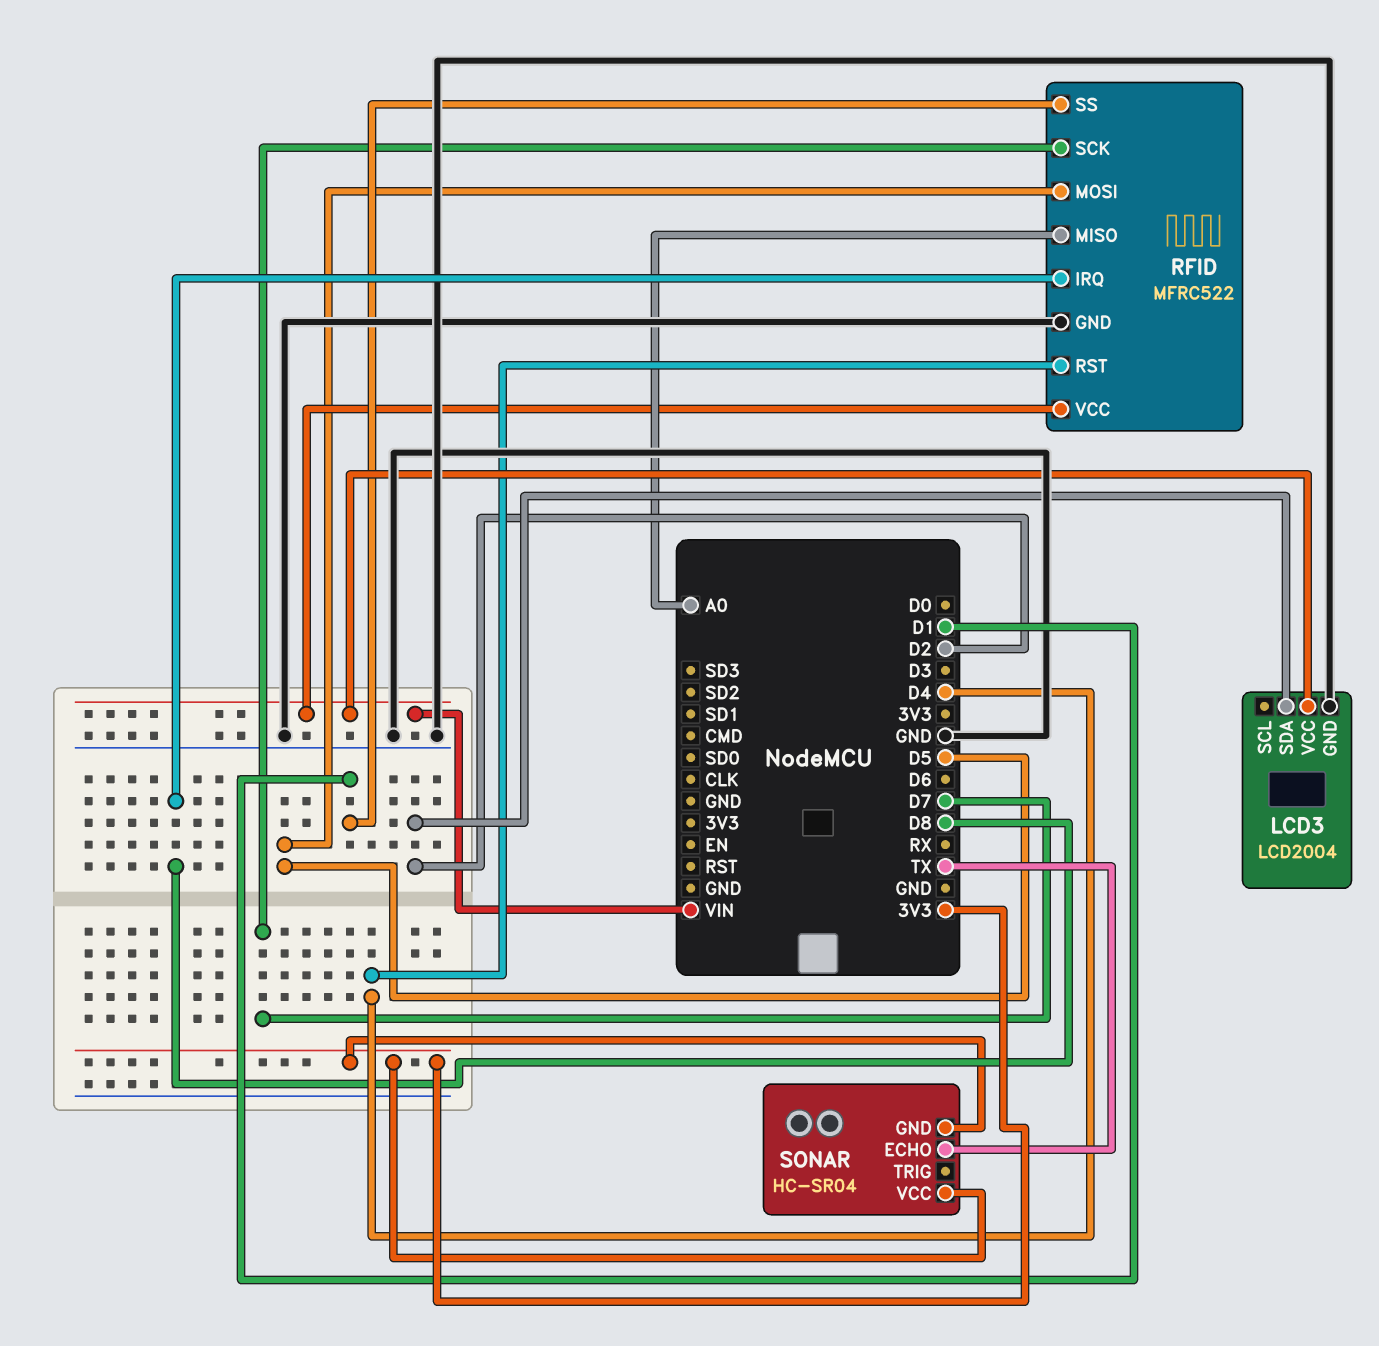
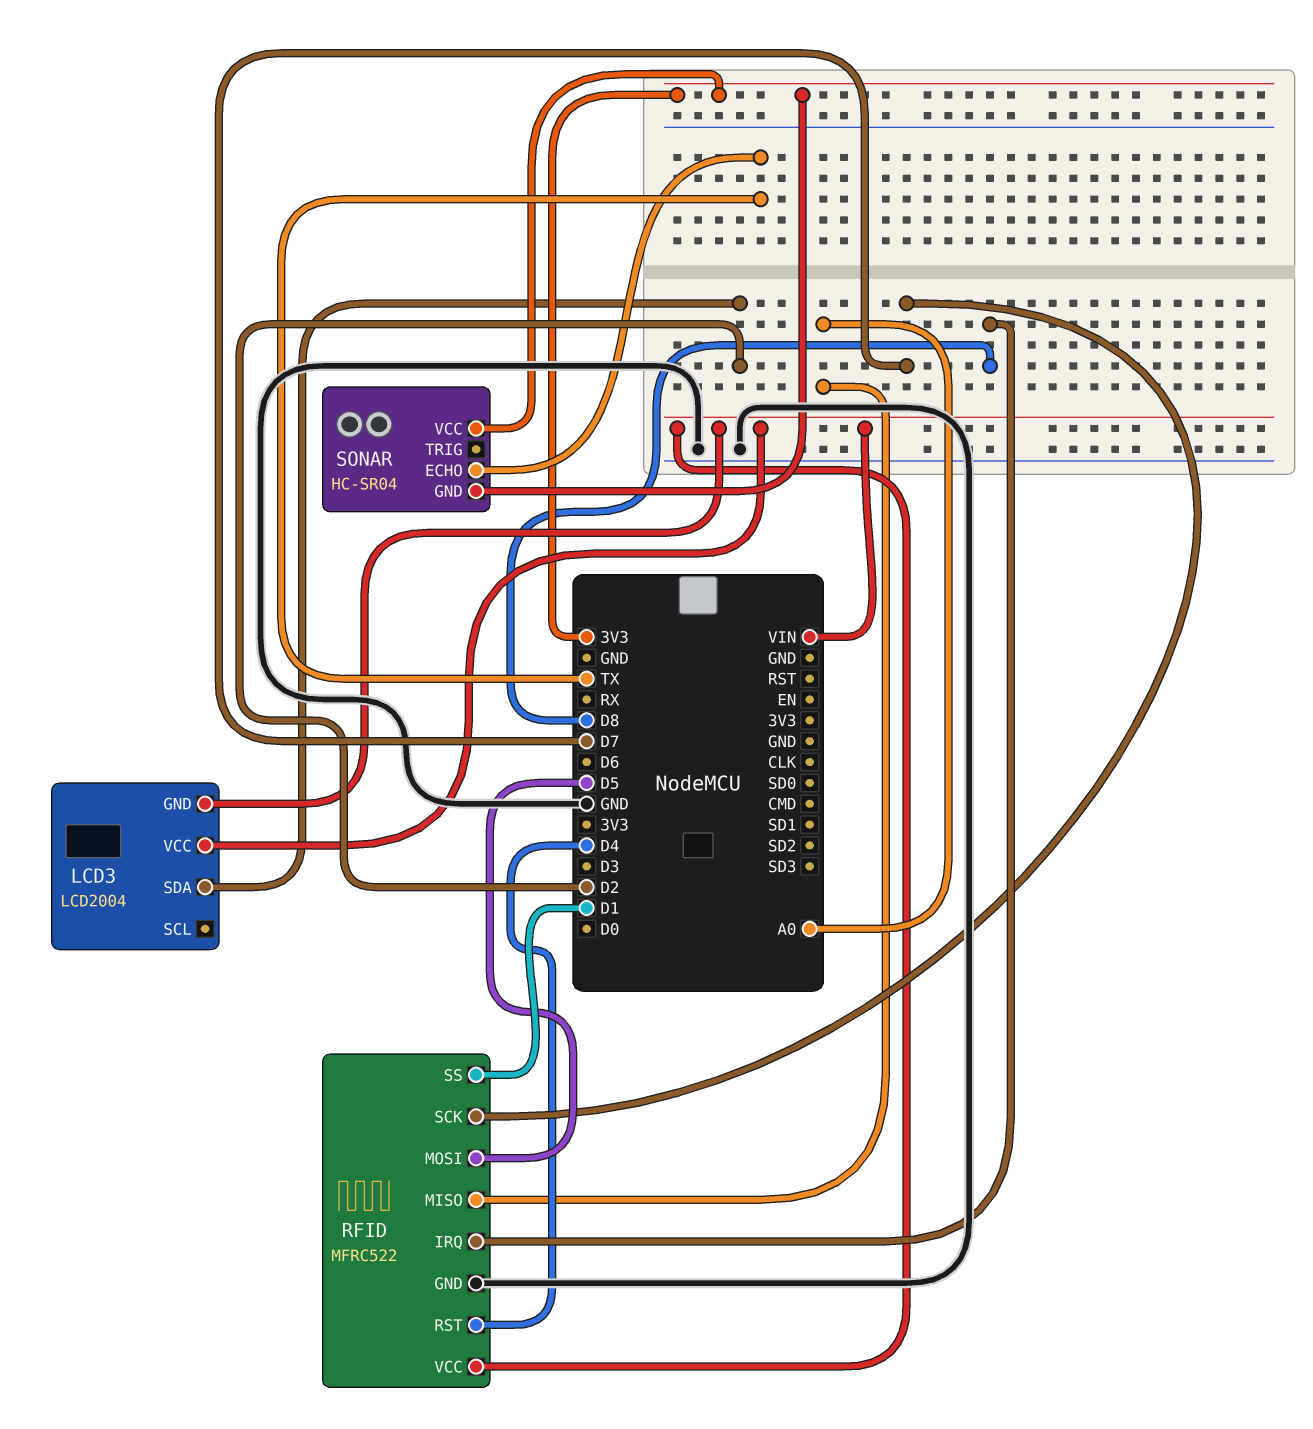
LCD3 pin GND: GND -> VIN

